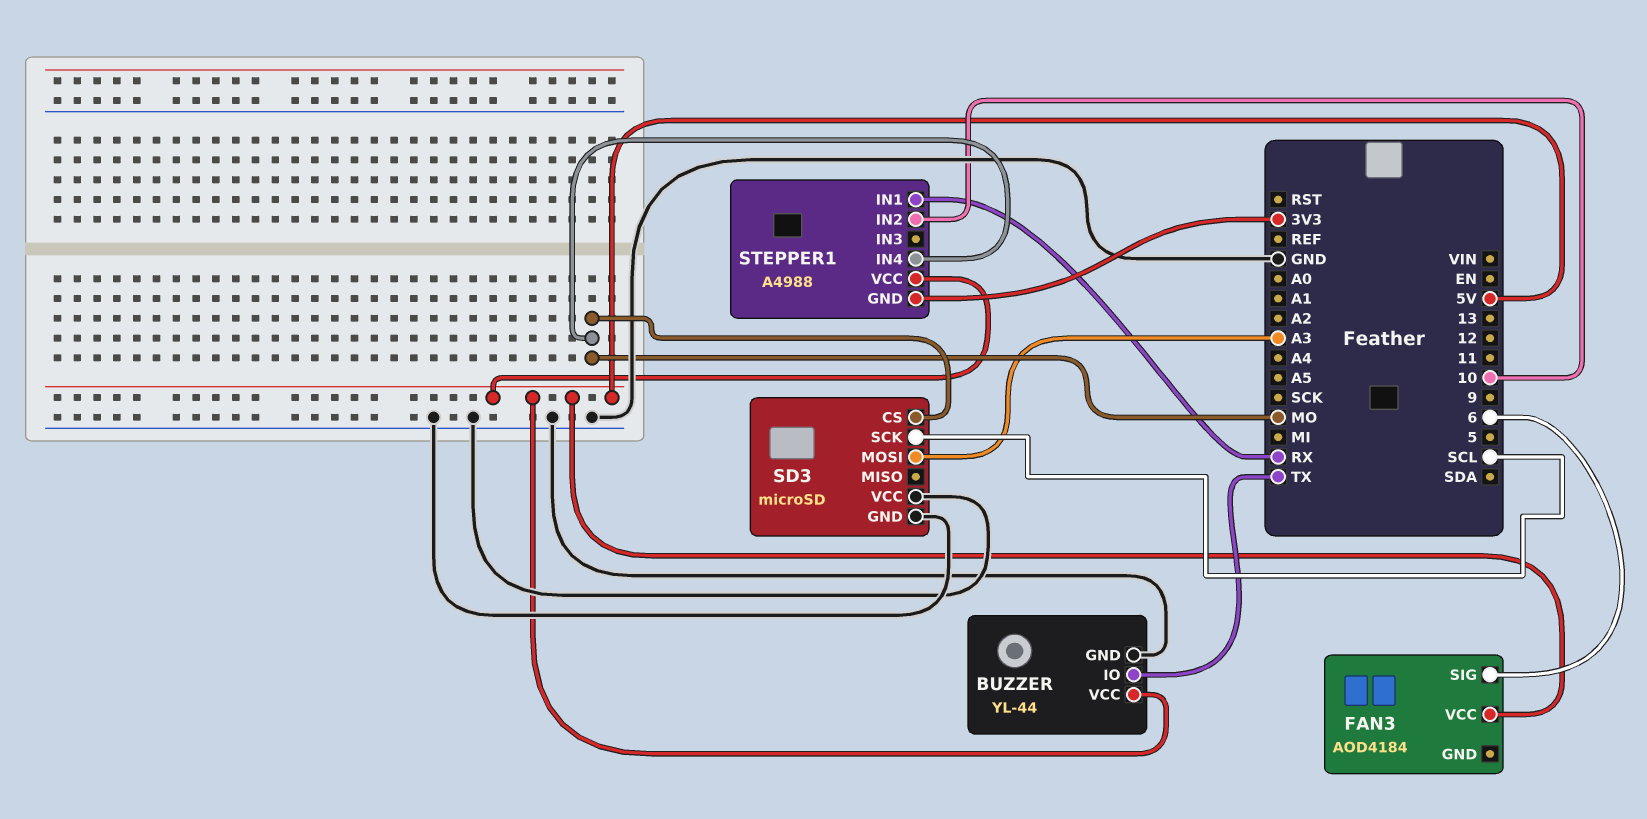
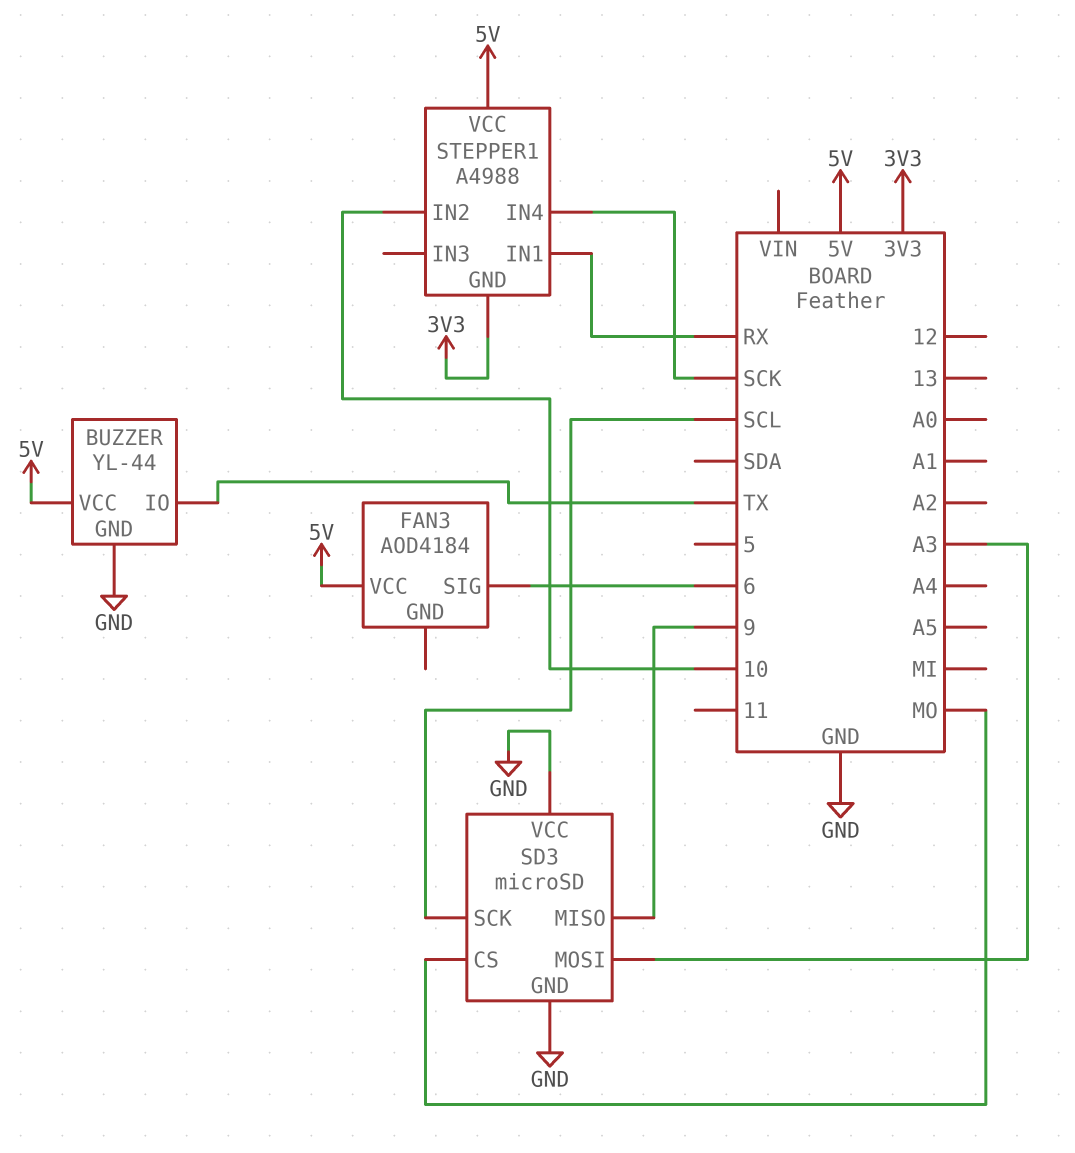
SD3 pin MISO: none -> 9
STEPPER1 pin IN4: MO -> SCK

